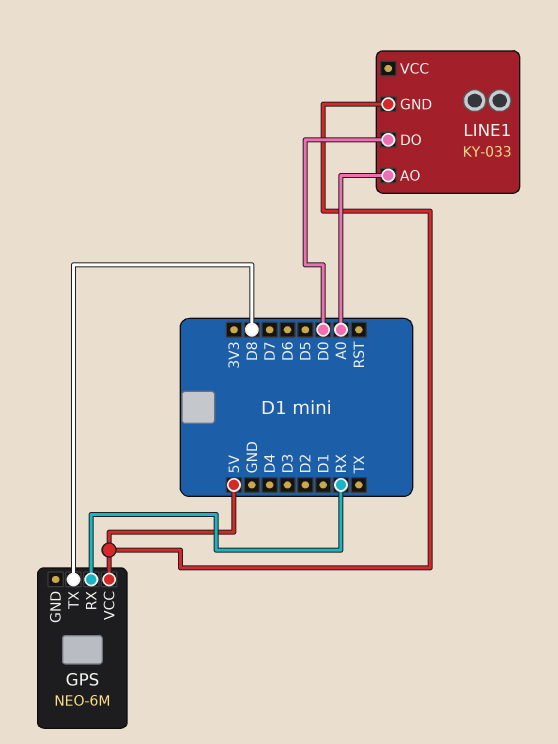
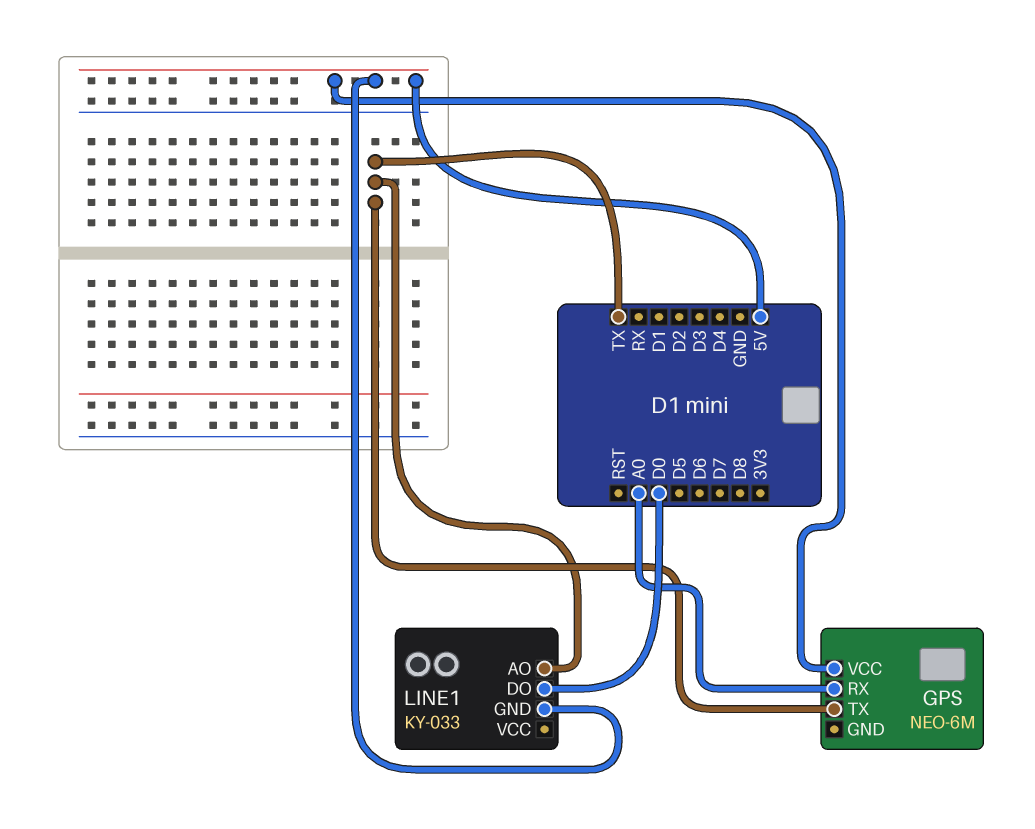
GPS pin RX: RX -> A0
GPS pin TX: D8 -> TX
LINE1 pin AO: A0 -> TX

